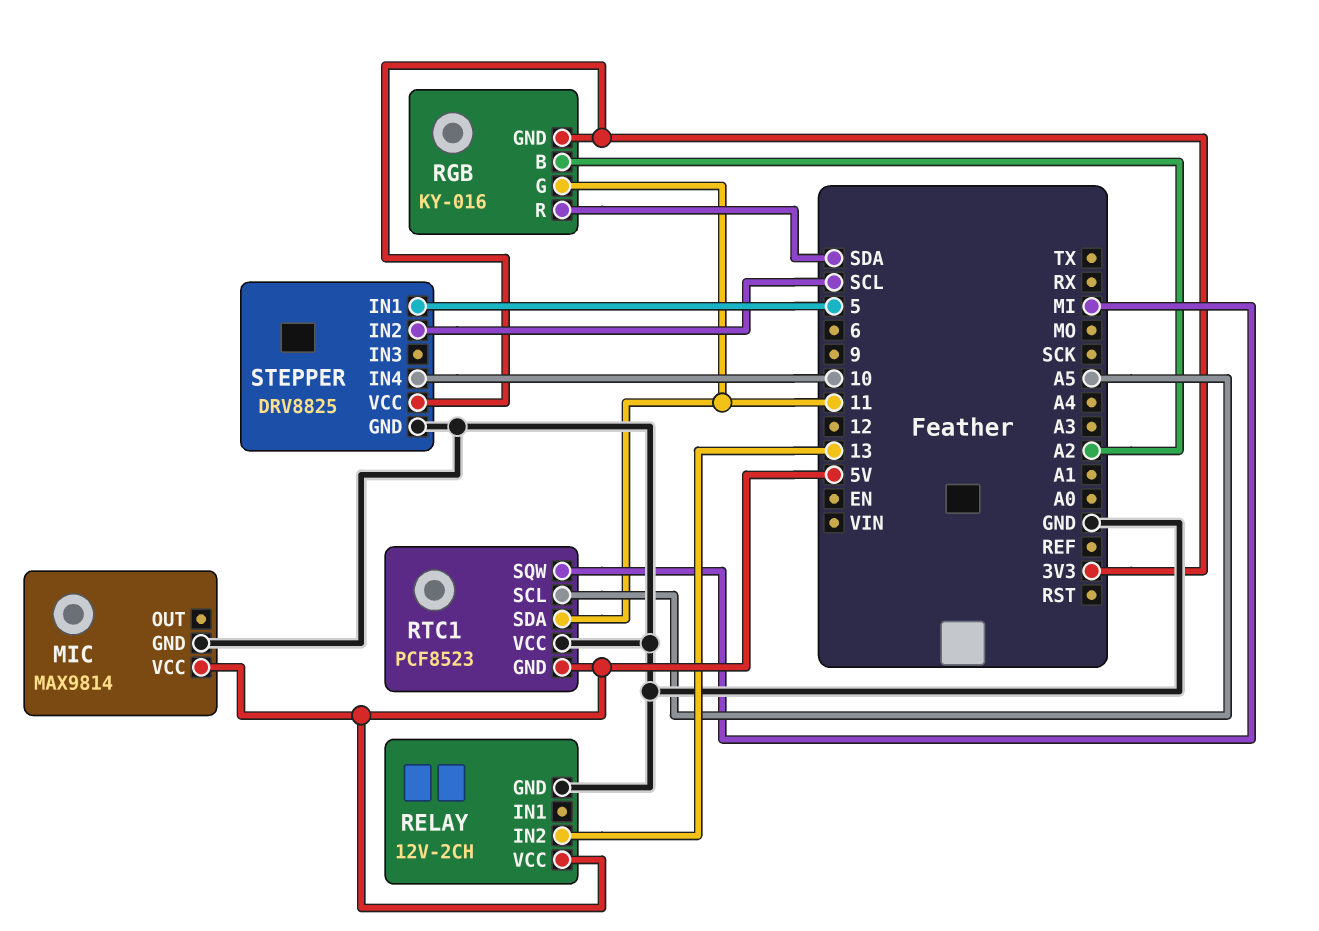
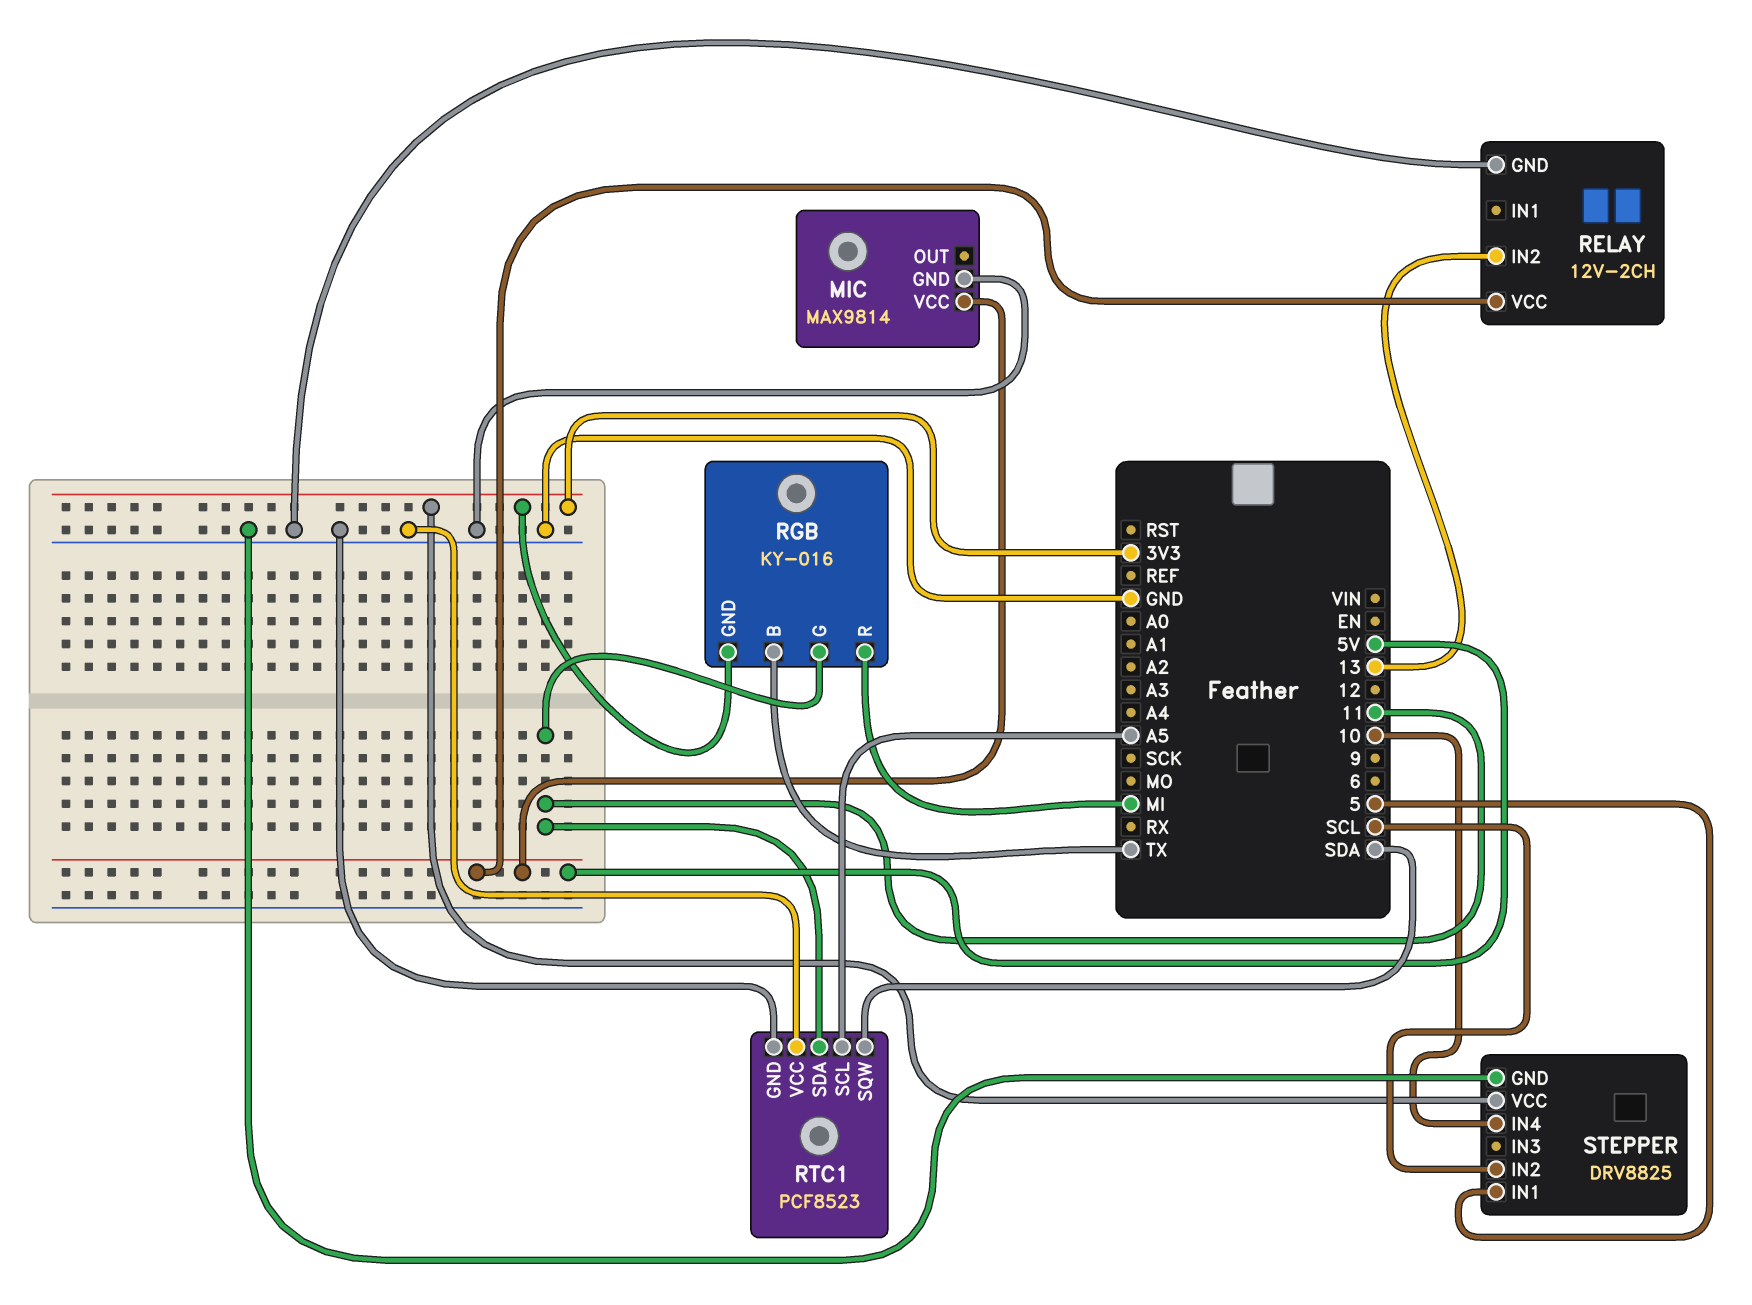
RGB pin B: A2 -> TX
RGB pin R: SDA -> MI
RTC1 pin GND: 5V -> GND
RTC1 pin SQW: MI -> SDA

